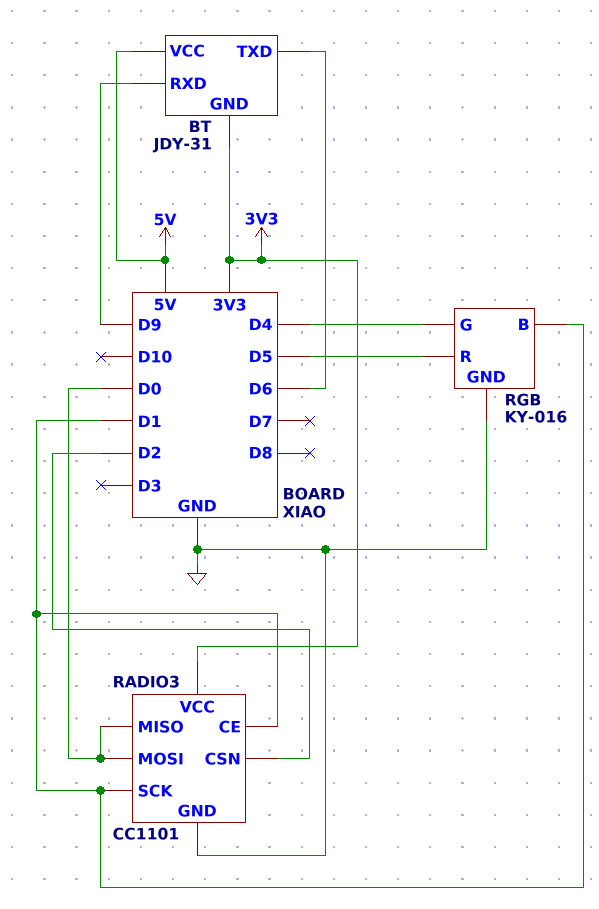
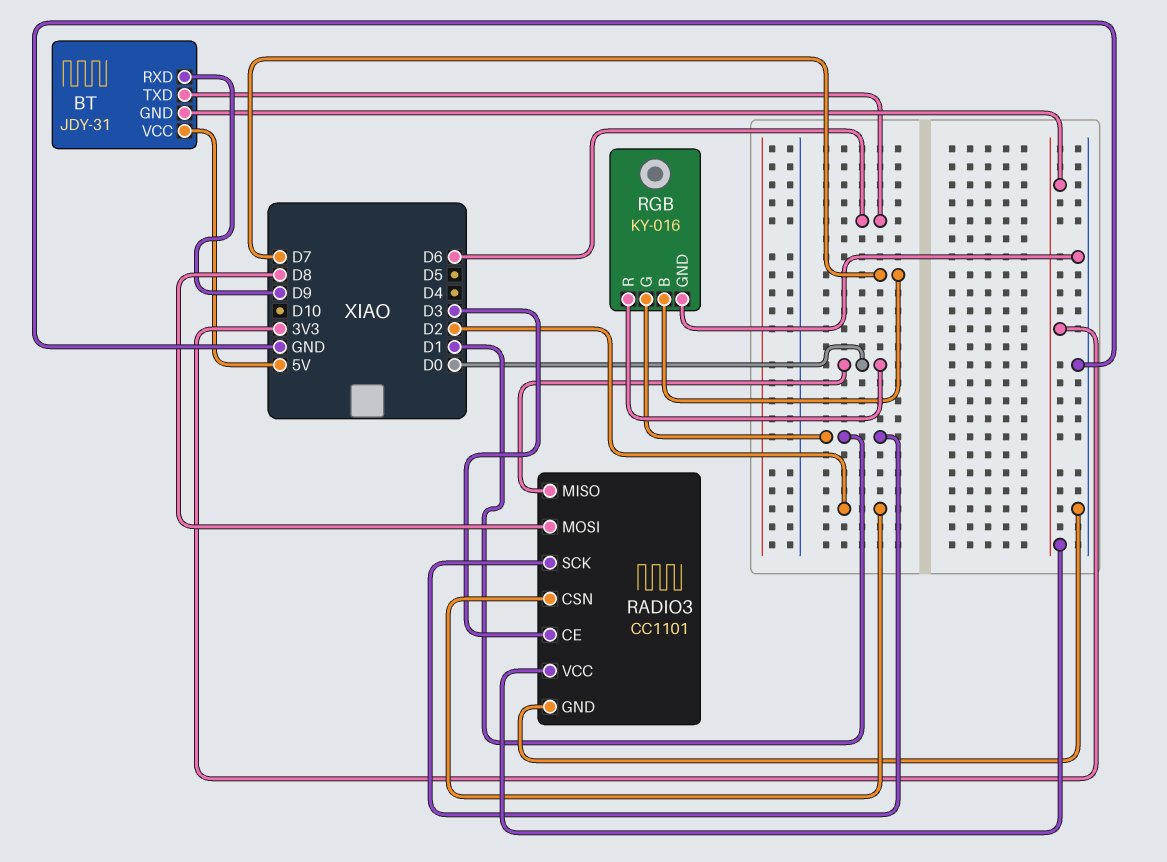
RADIO3 pin CE: D1 -> D3
RADIO3 pin MOSI: D0 -> D8
RGB pin B: D1 -> D7
RGB pin G: D4 -> D1
RGB pin R: D5 -> D0

